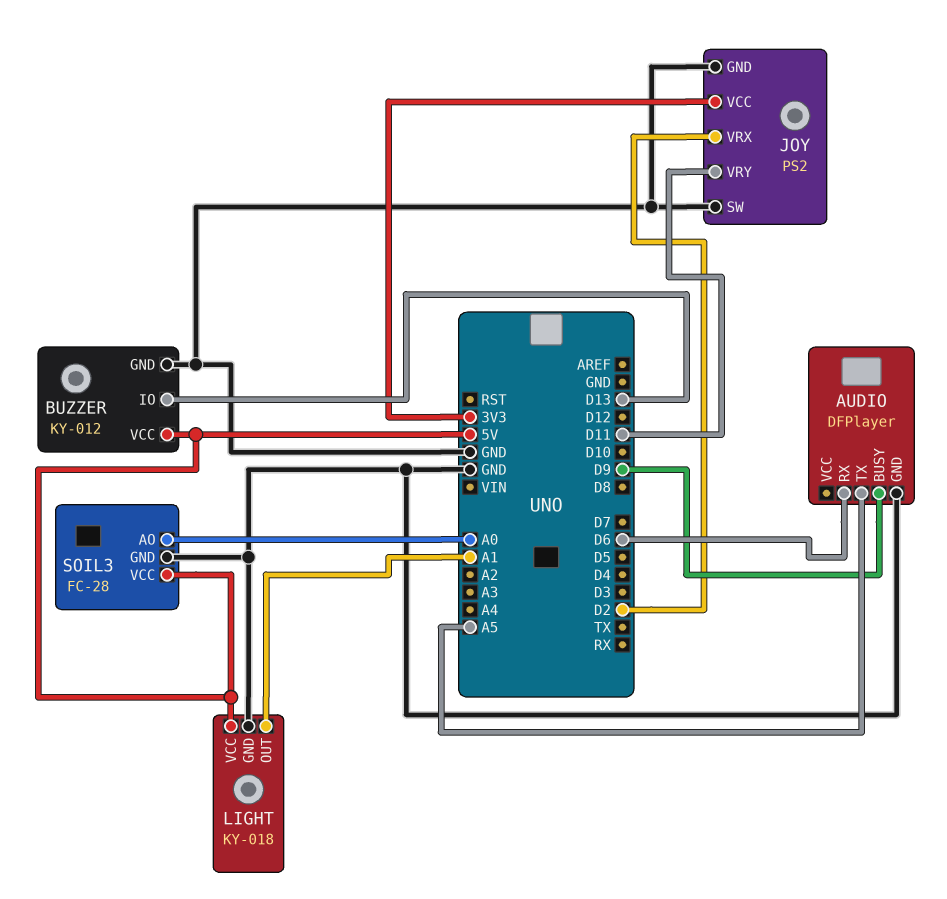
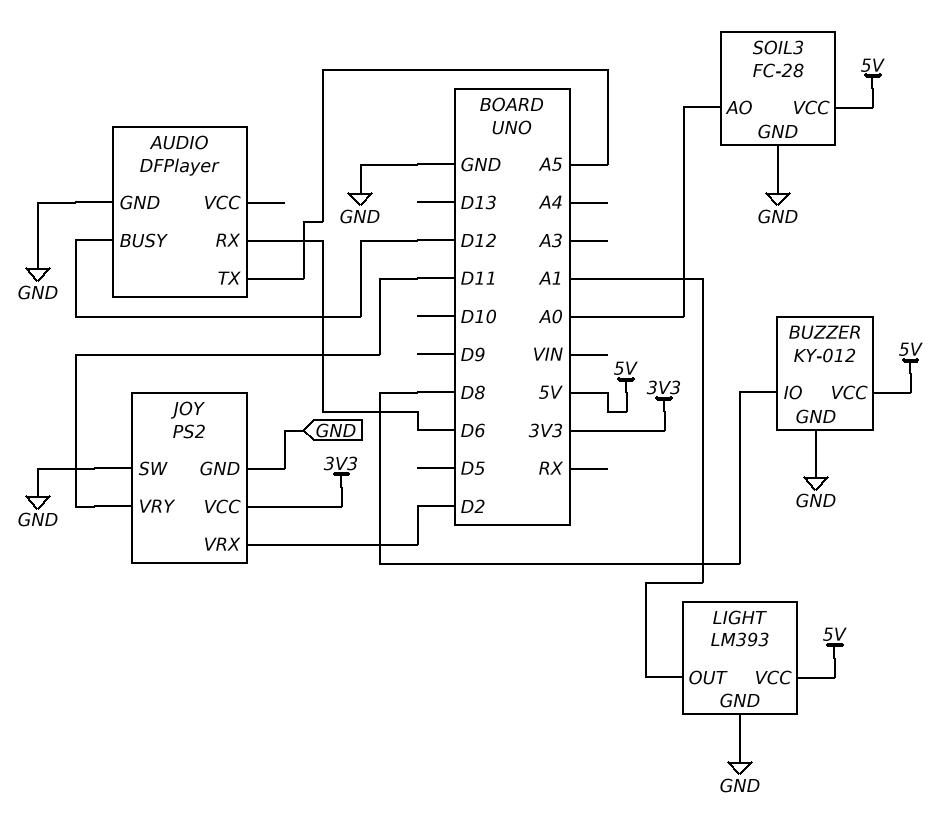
AUDIO pin BUSY: D9 -> D12
BUZZER pin IO: D13 -> D8
LIGHT: KY-018 -> LM393

